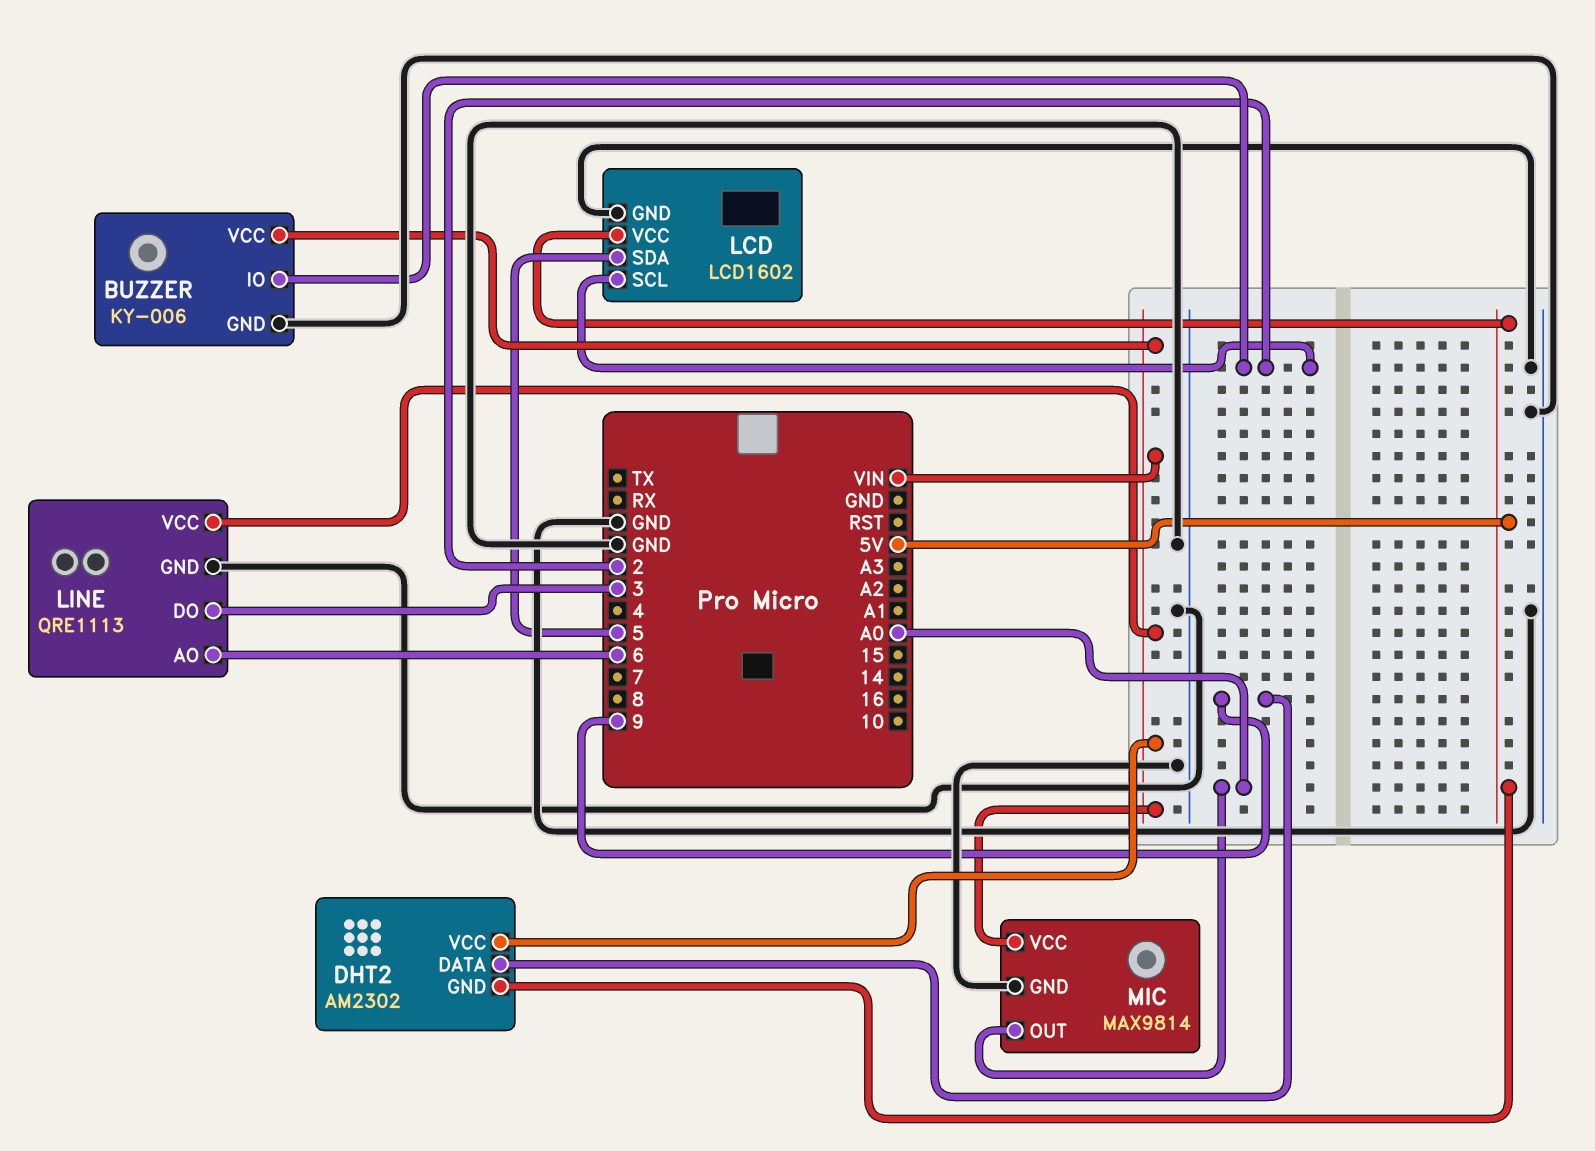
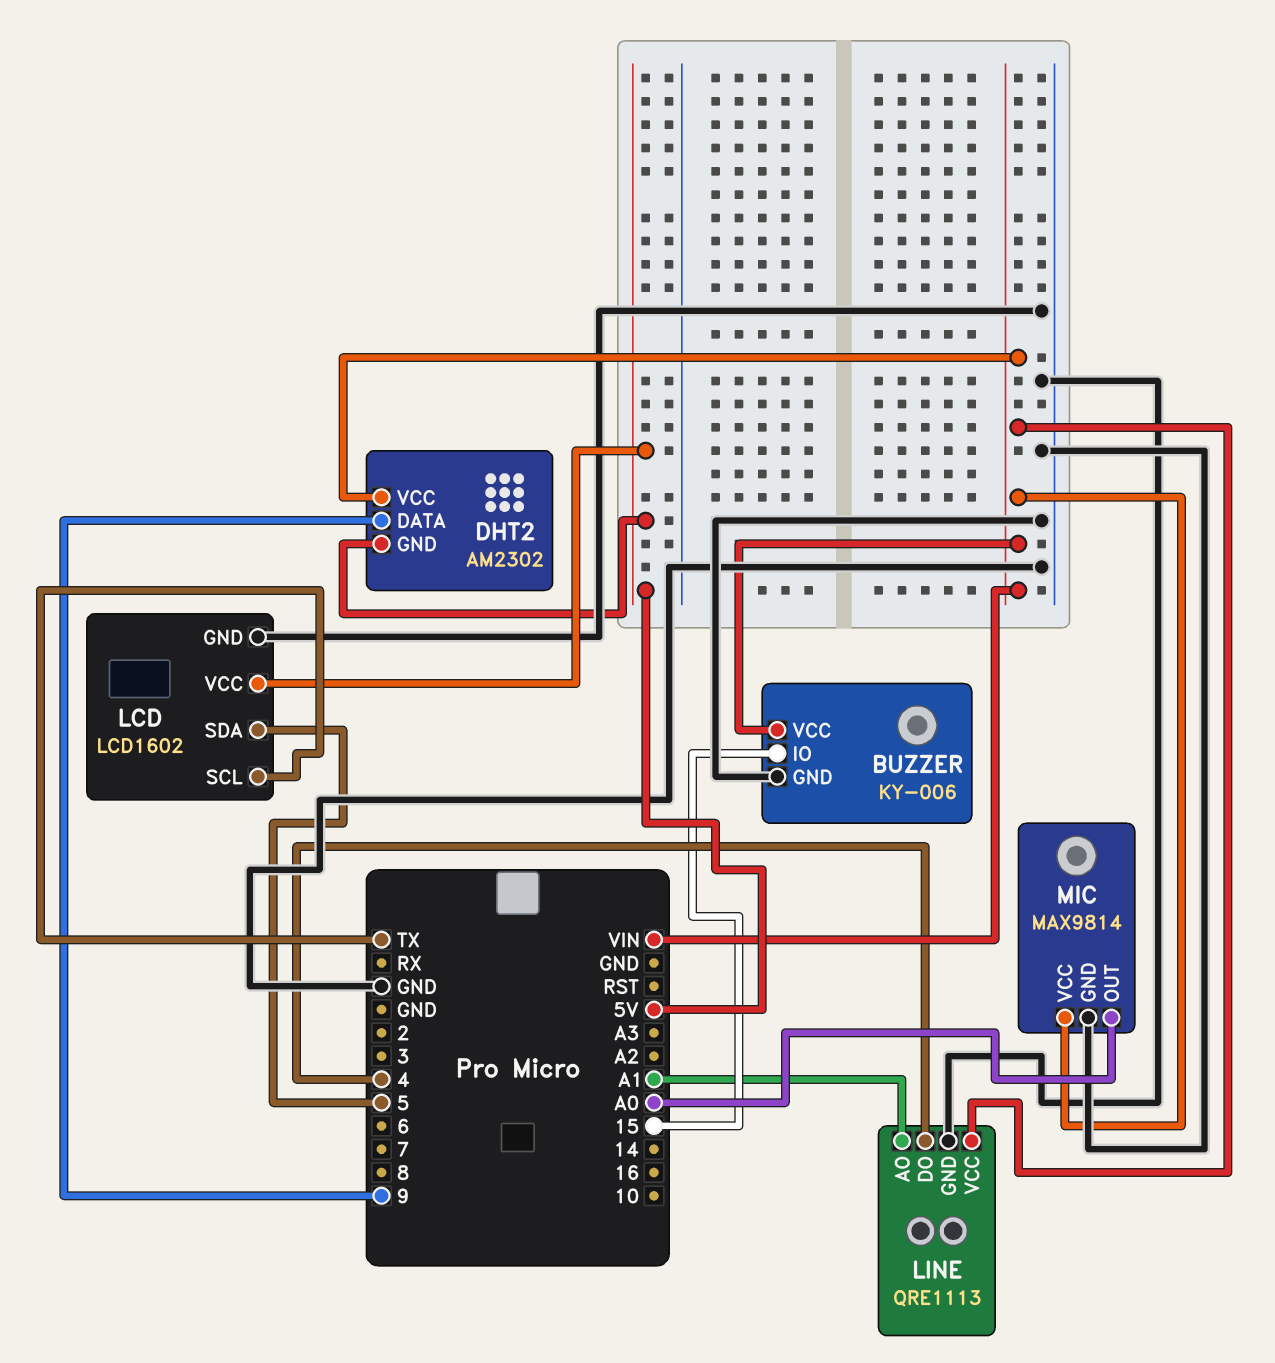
BUZZER pin IO: 2 -> 15
LCD pin SCL: 2 -> TX
LINE pin AO: 6 -> A1
LINE pin DO: 3 -> 4

